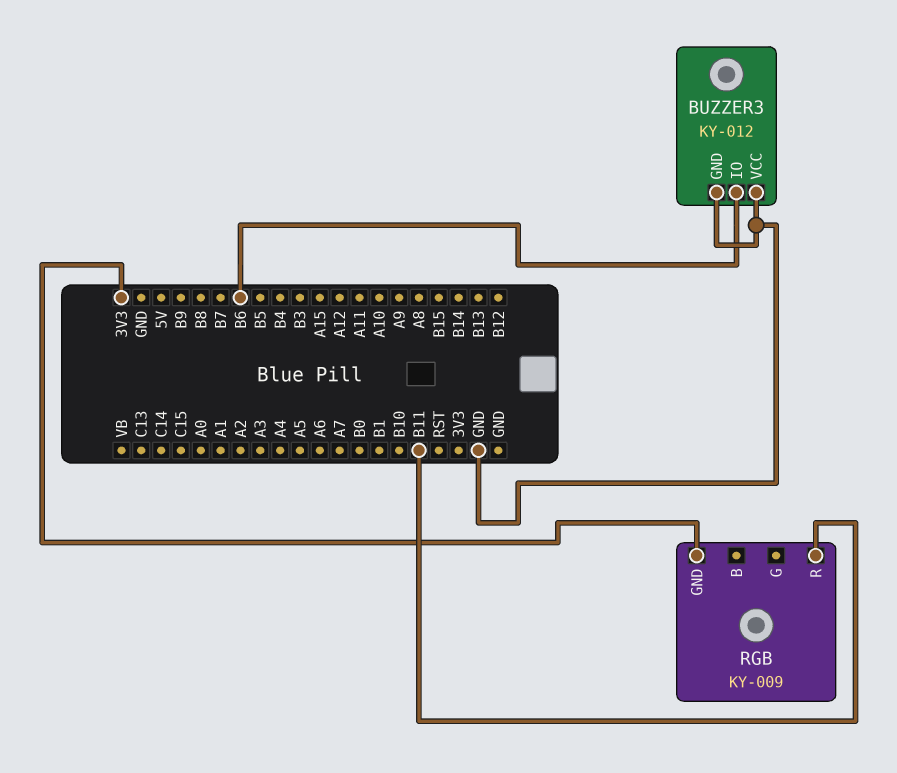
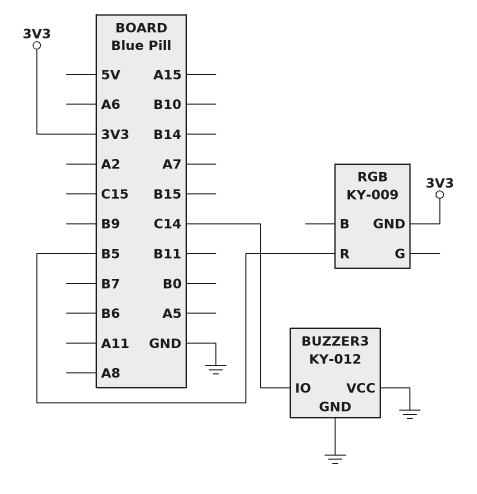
BUZZER3 pin IO: B6 -> C14
RGB pin R: B11 -> B5

